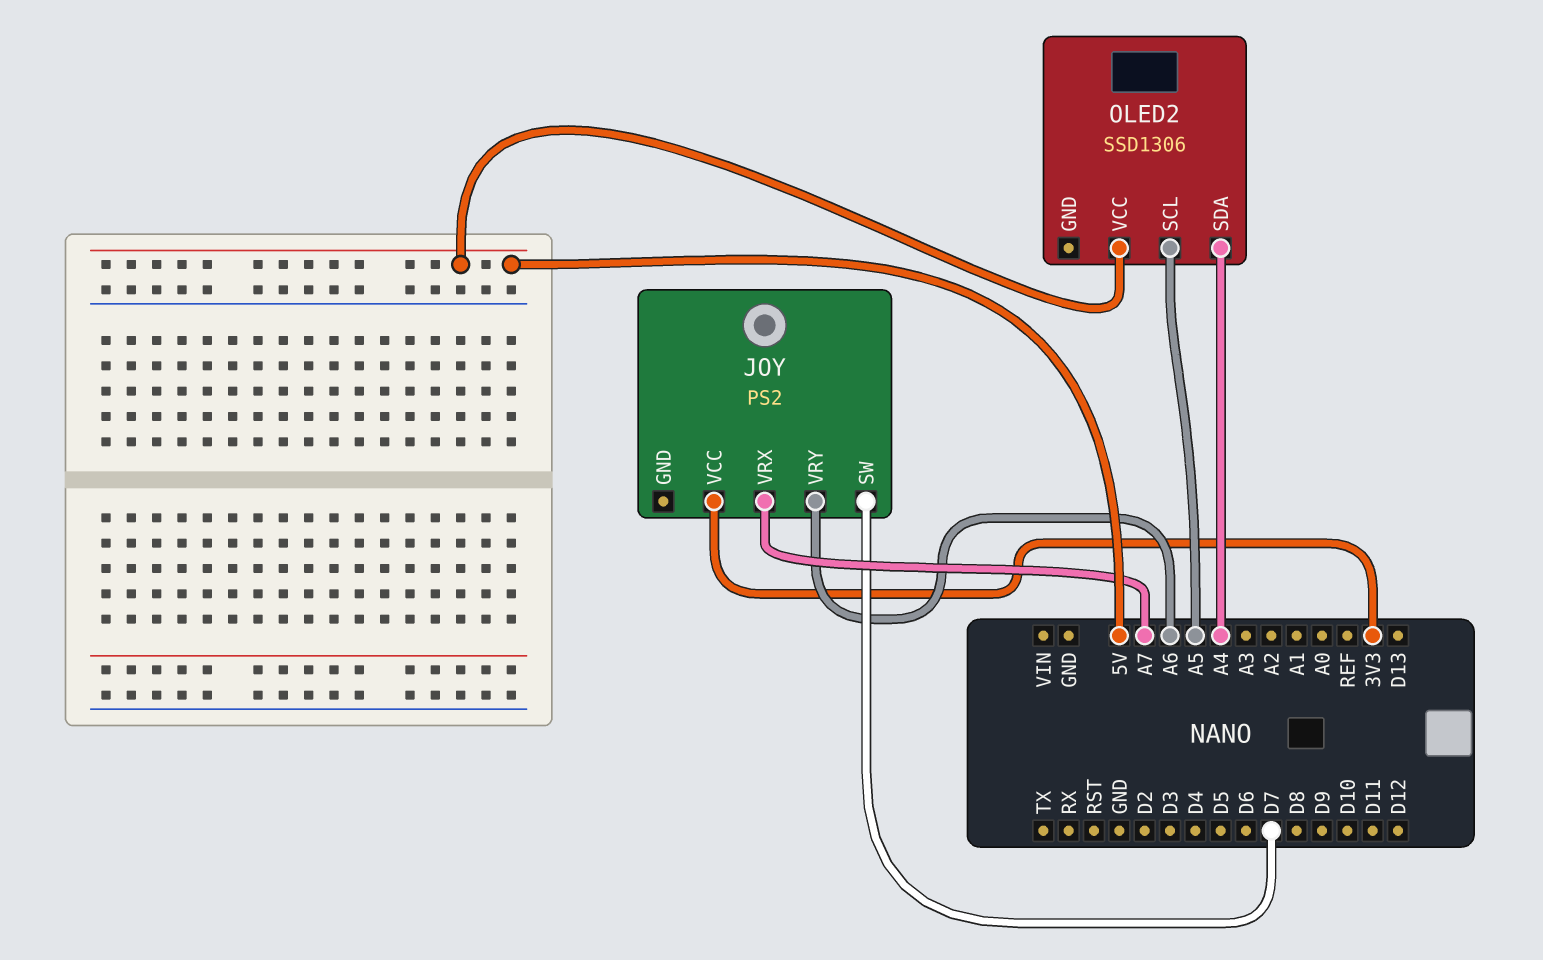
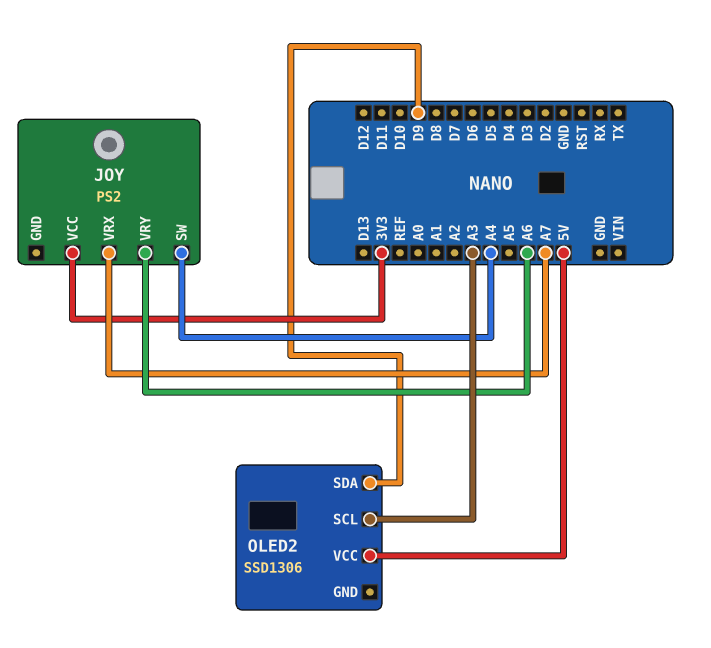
JOY pin SW: D7 -> A4
OLED2 pin SCL: A5 -> A3
OLED2 pin SDA: A4 -> D9

